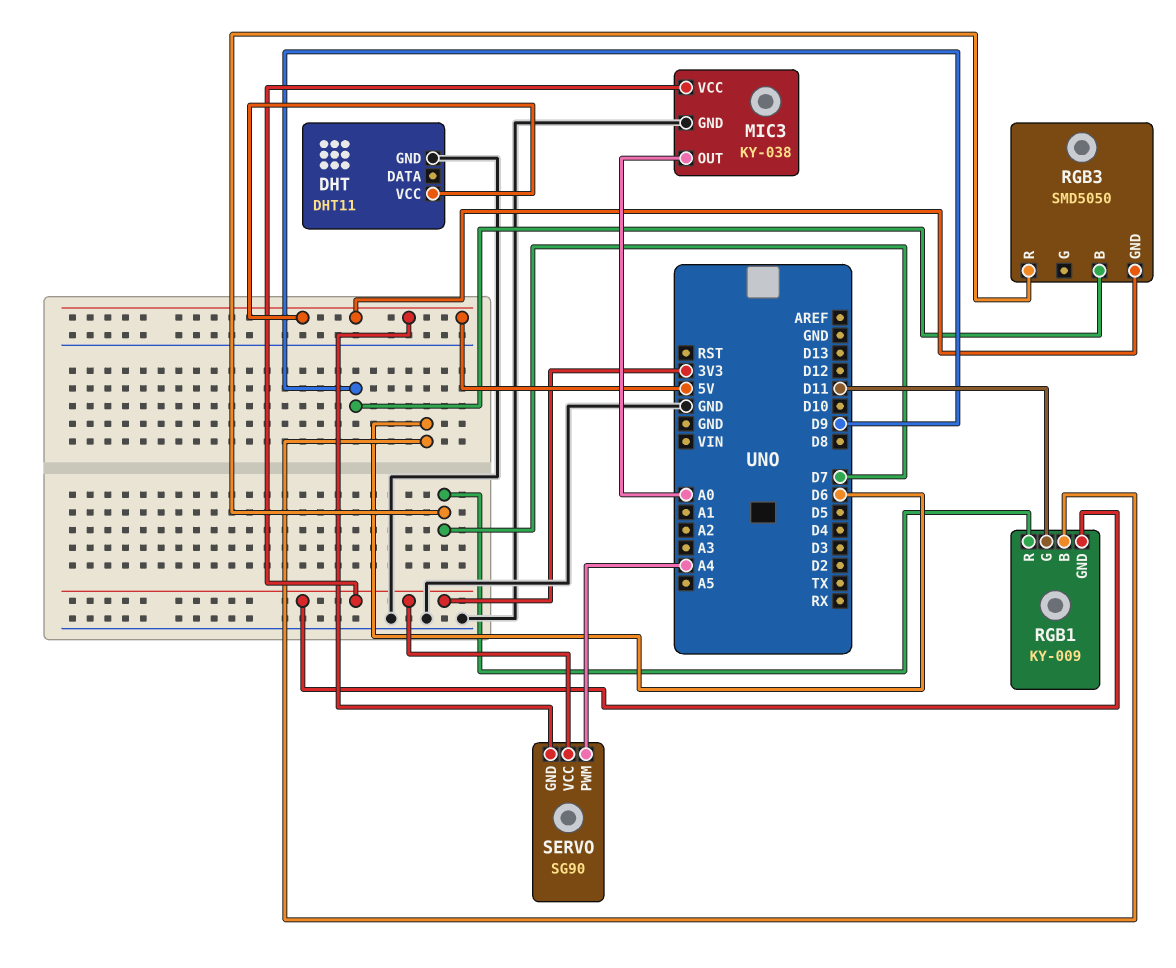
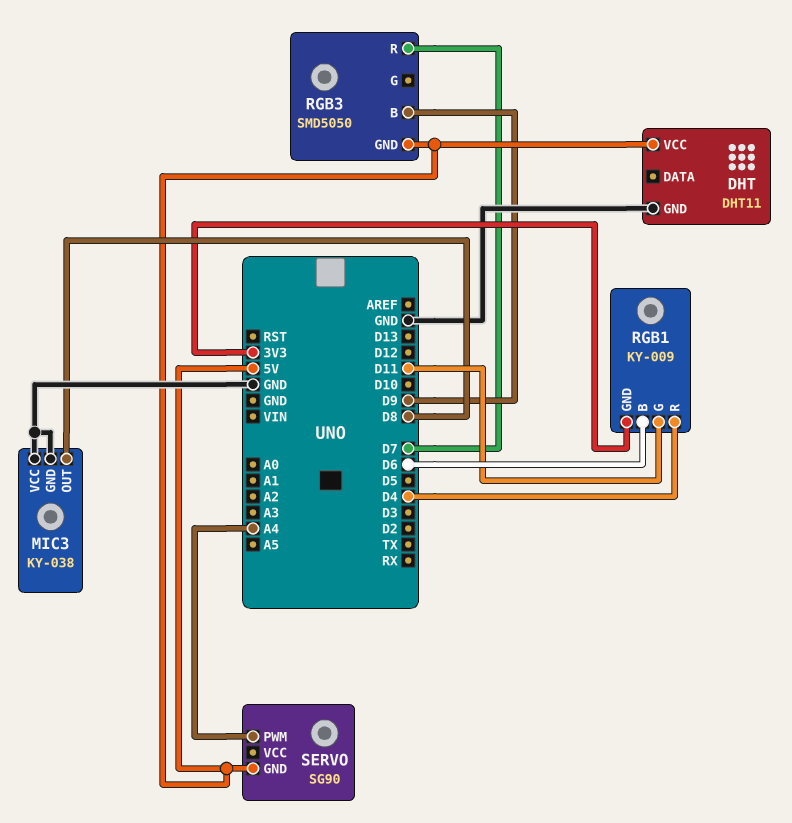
MIC3 pin OUT: A0 -> D8
MIC3 pin VCC: 3V3 -> GND
RGB1 pin R: D7 -> D4
SERVO pin VCC: 3V3 -> none

